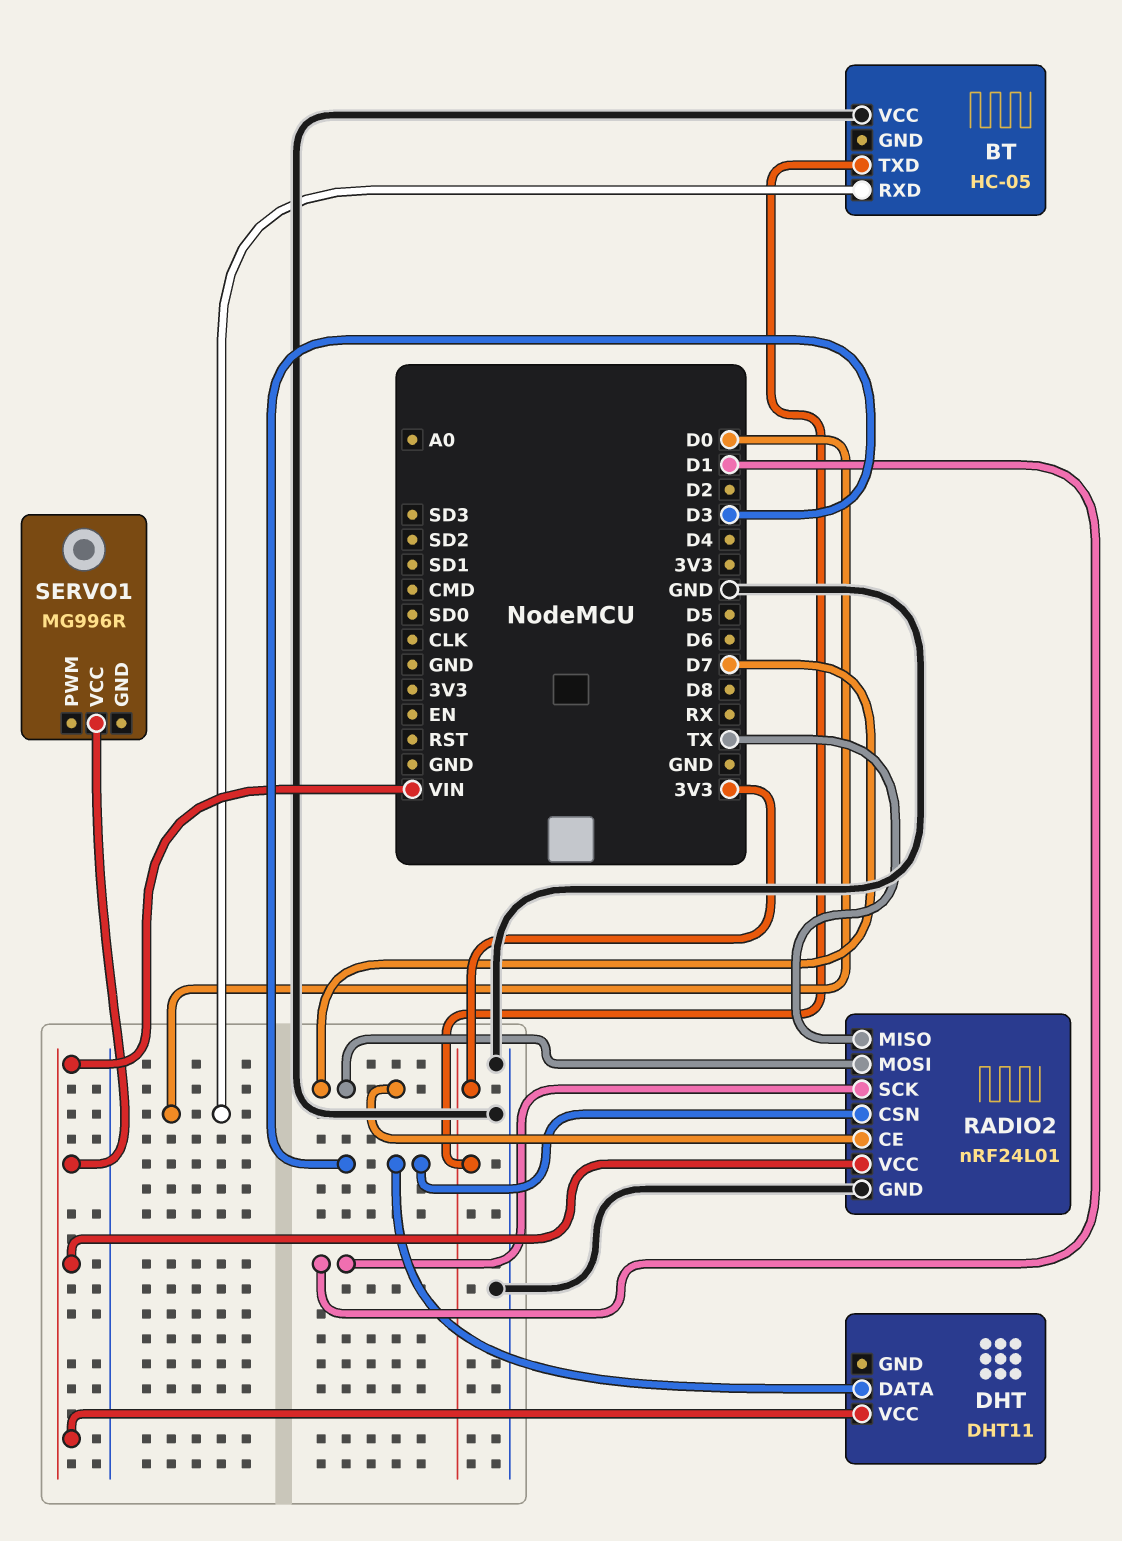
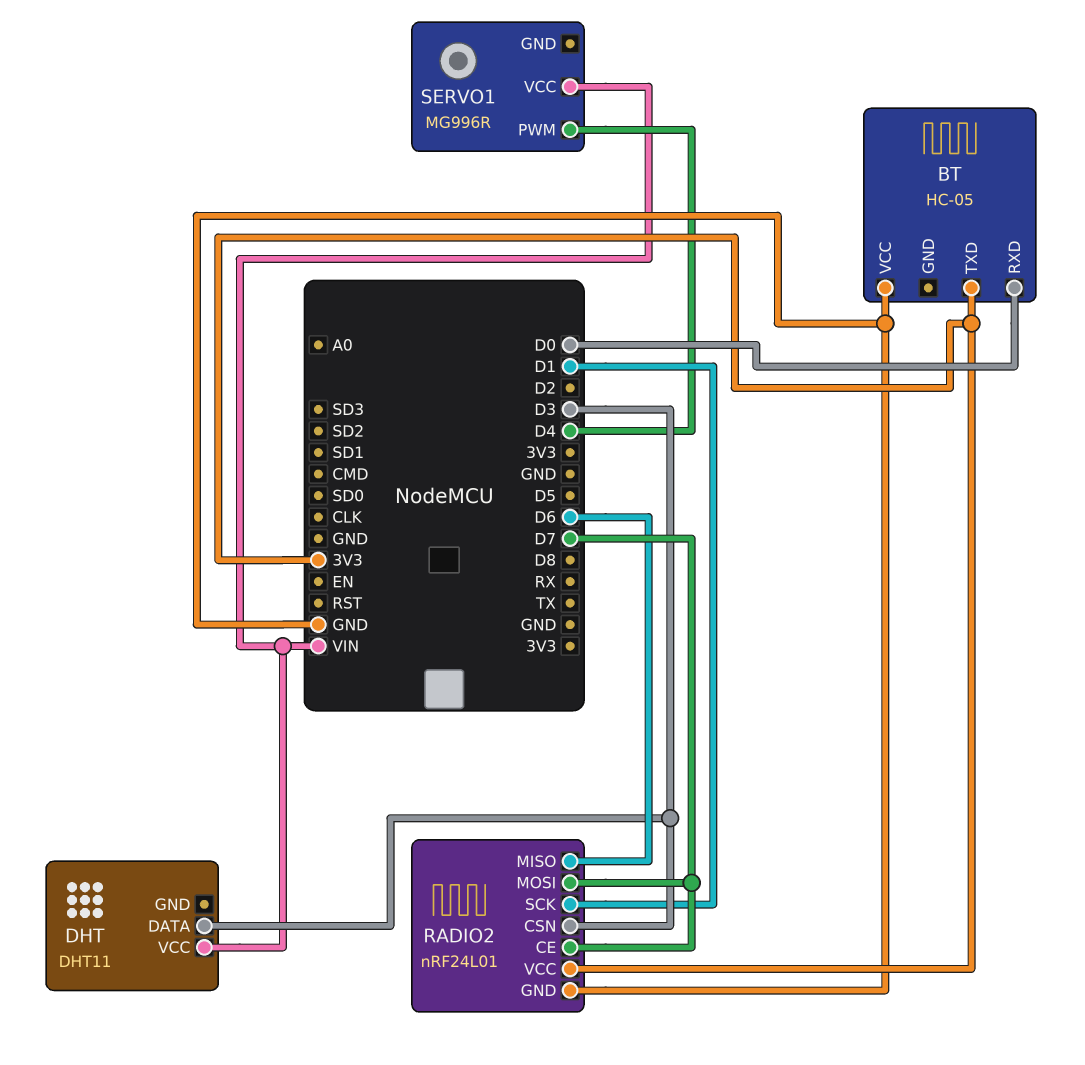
RADIO2 pin MISO: TX -> D6
RADIO2 pin VCC: VIN -> 3V3
SERVO1 pin PWM: none -> D4

